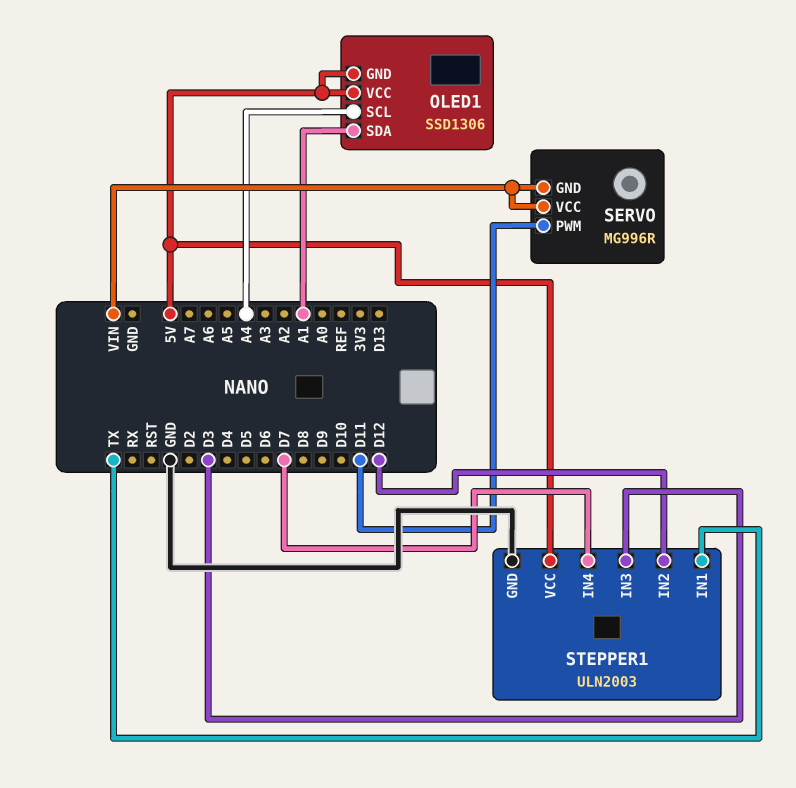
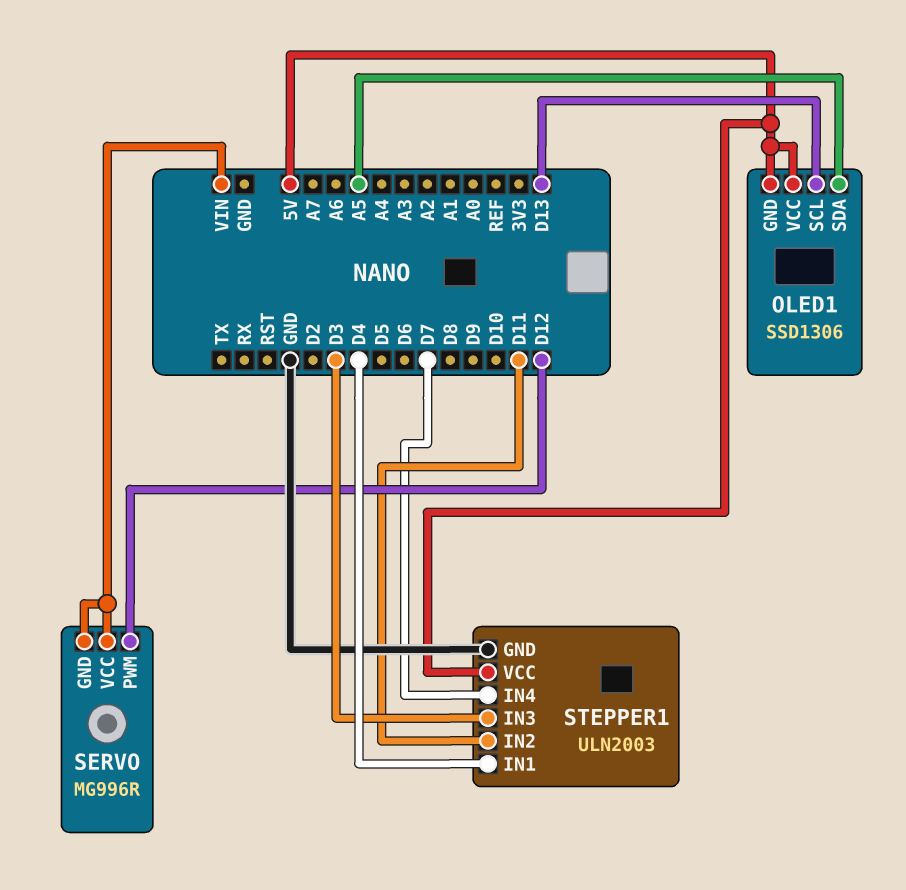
OLED1 pin SCL: A4 -> D13
OLED1 pin SDA: A1 -> A5
SERVO pin PWM: D11 -> D12
STEPPER1 pin IN1: TX -> D4
STEPPER1 pin IN2: D12 -> D11

